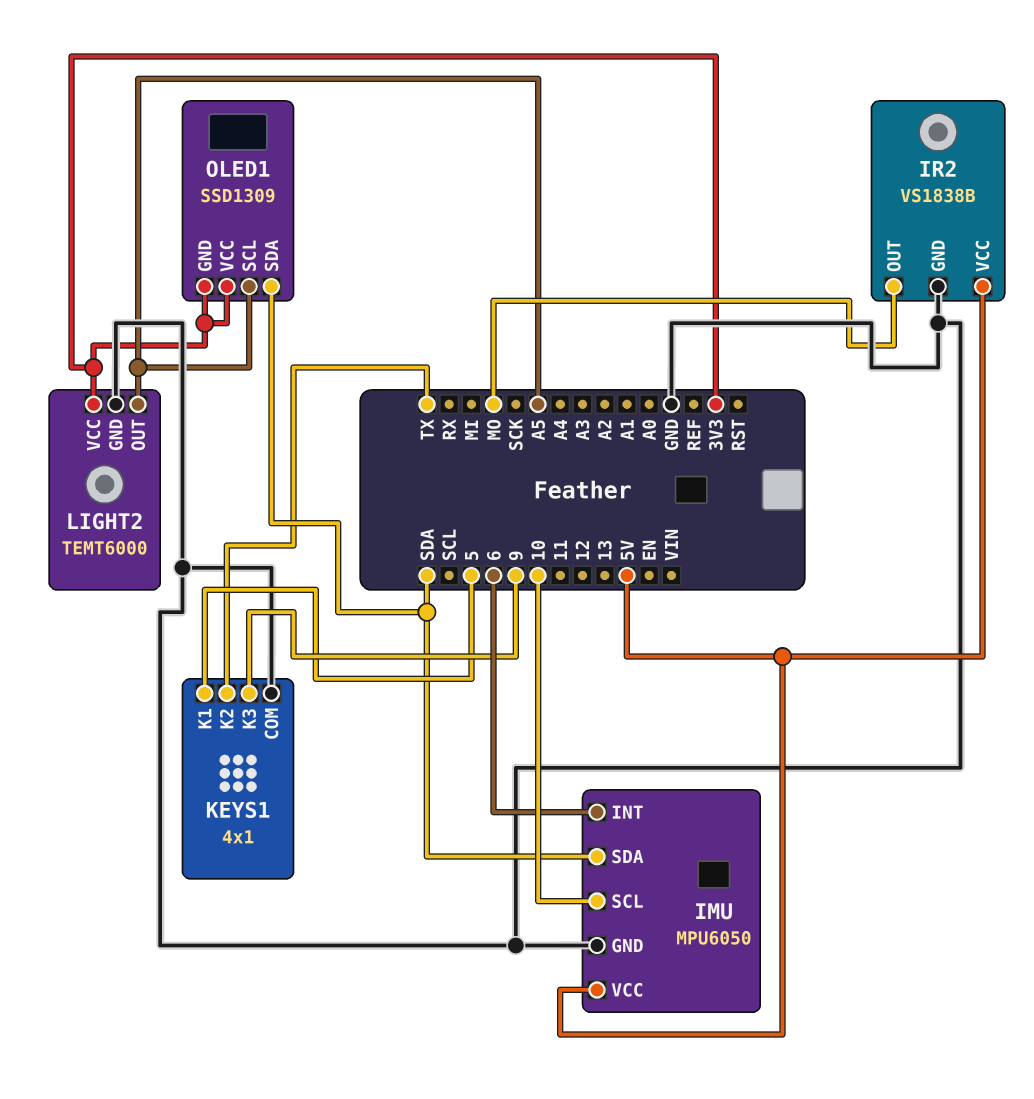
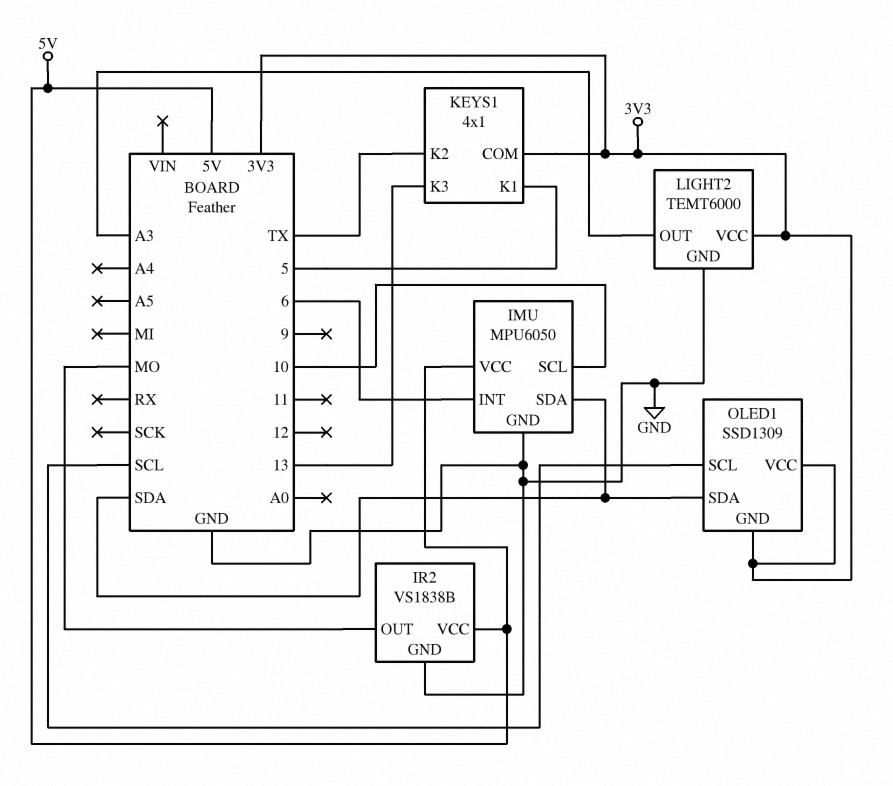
KEYS1 pin COM: GND -> 3V3
KEYS1 pin K3: 9 -> 13
LIGHT2 pin OUT: A5 -> A3
OLED1 pin SCL: A5 -> SCL

